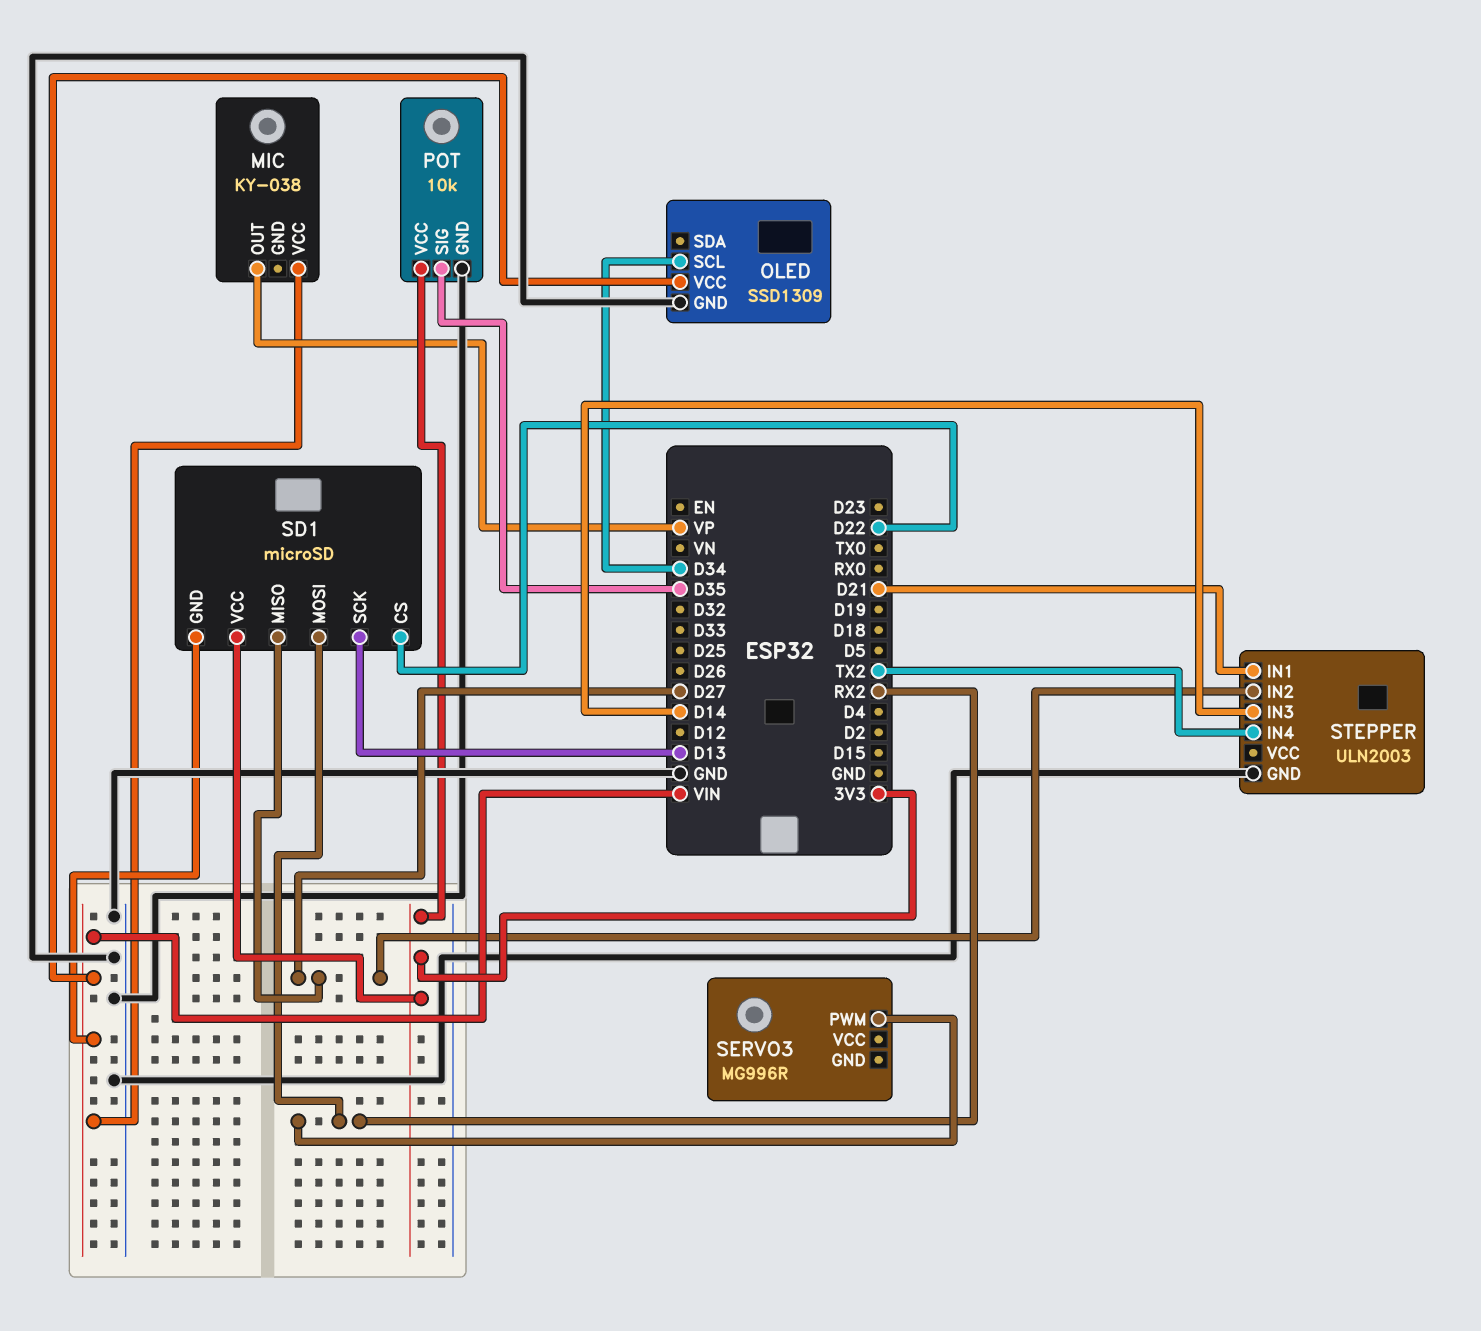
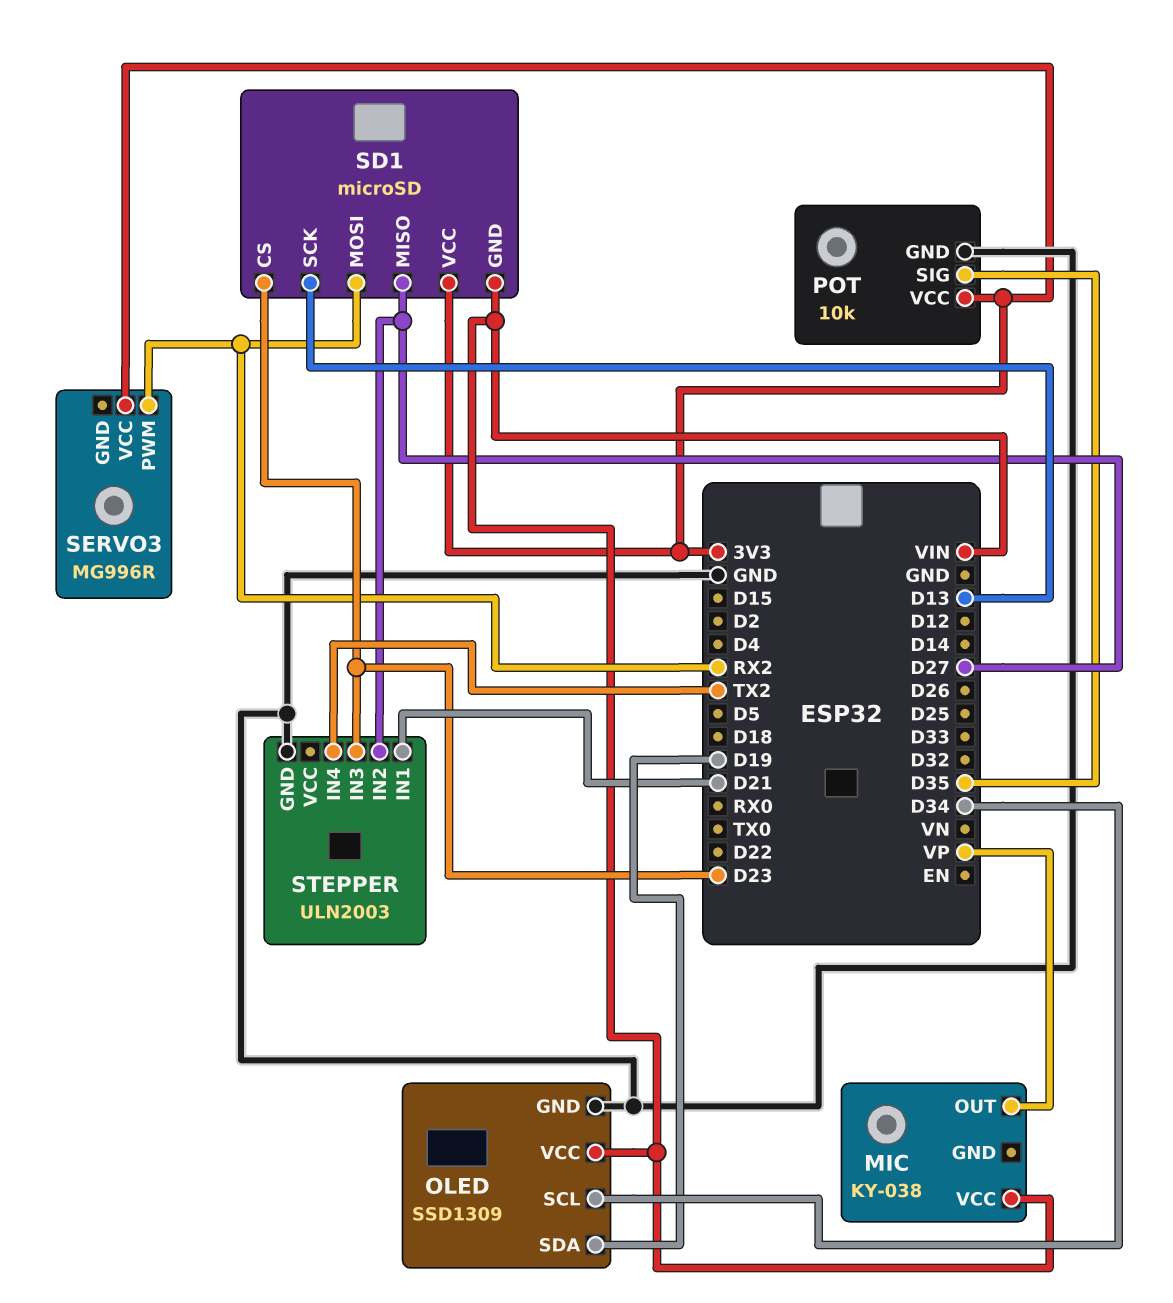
OLED pin SDA: none -> D19
SD1 pin CS: D22 -> D23
SERVO3 pin VCC: none -> 3V3
STEPPER pin IN3: D14 -> D23

